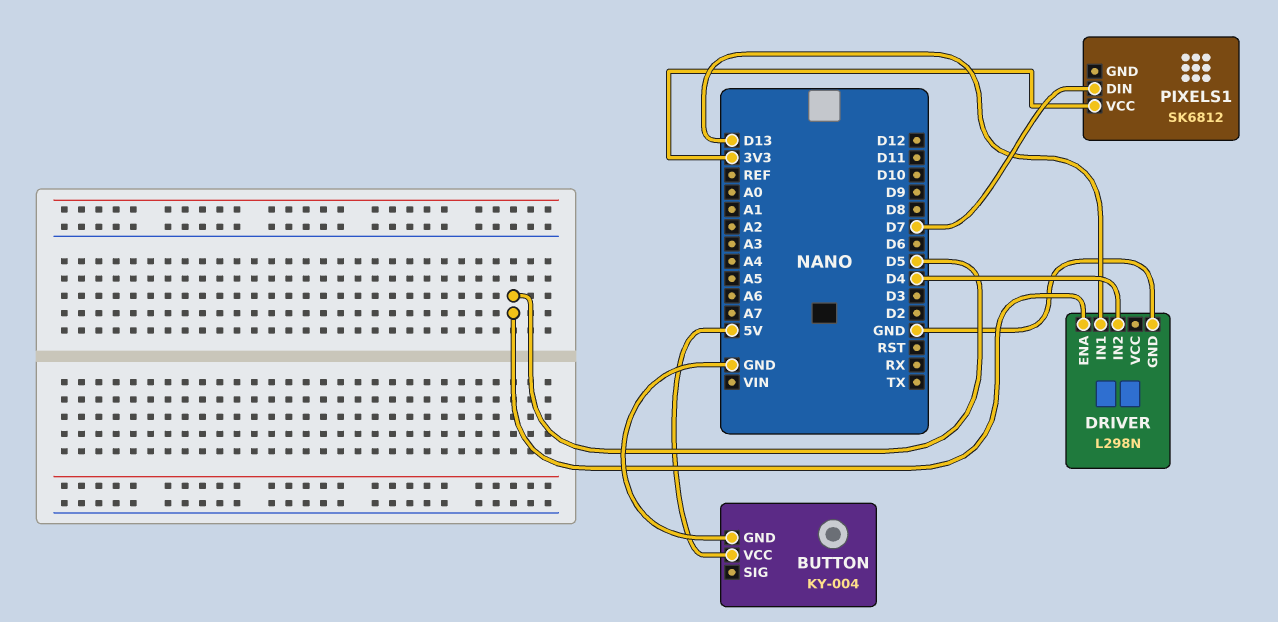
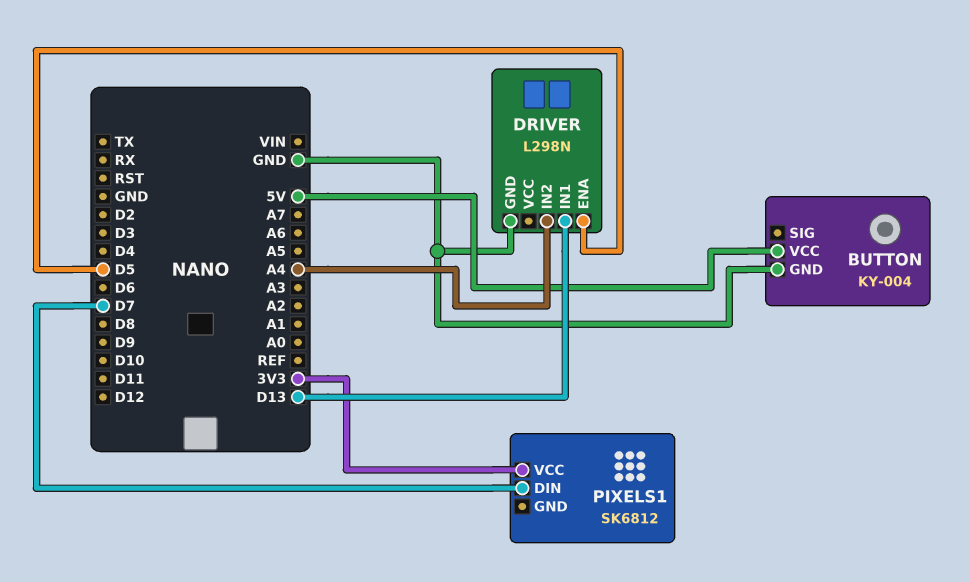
DRIVER pin IN2: D4 -> A4

